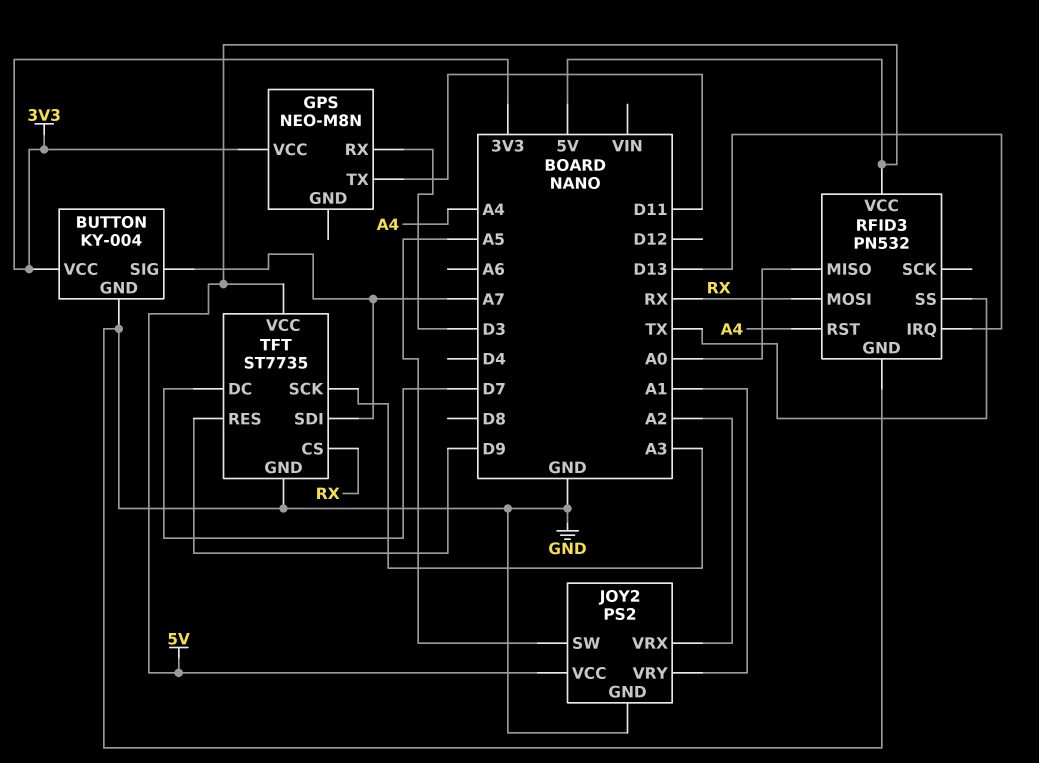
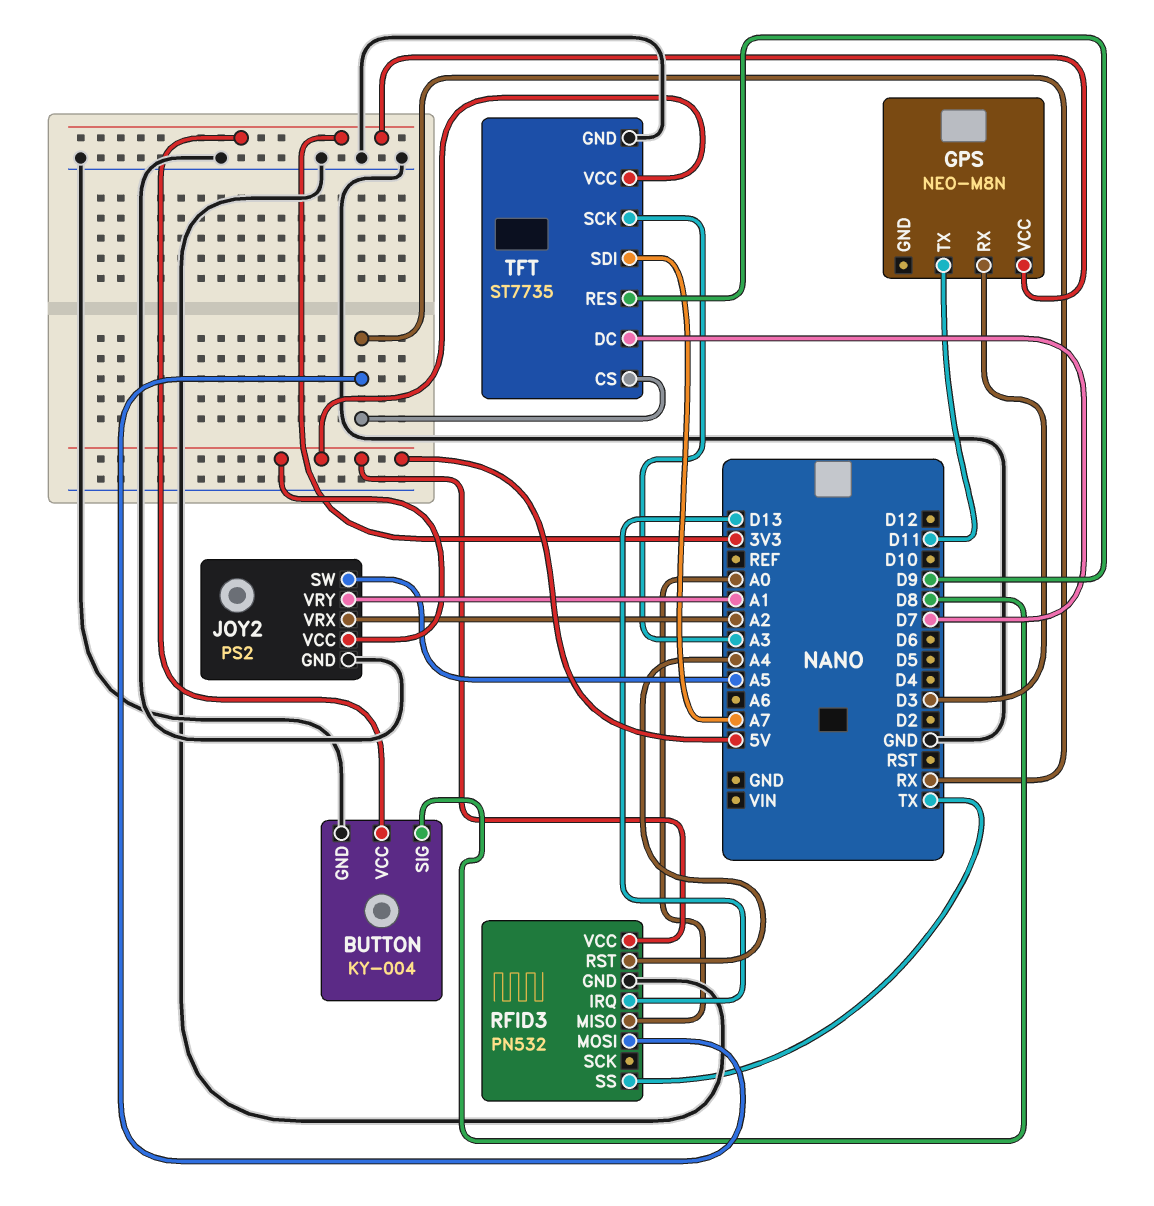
BUTTON pin SIG: A7 -> D8

